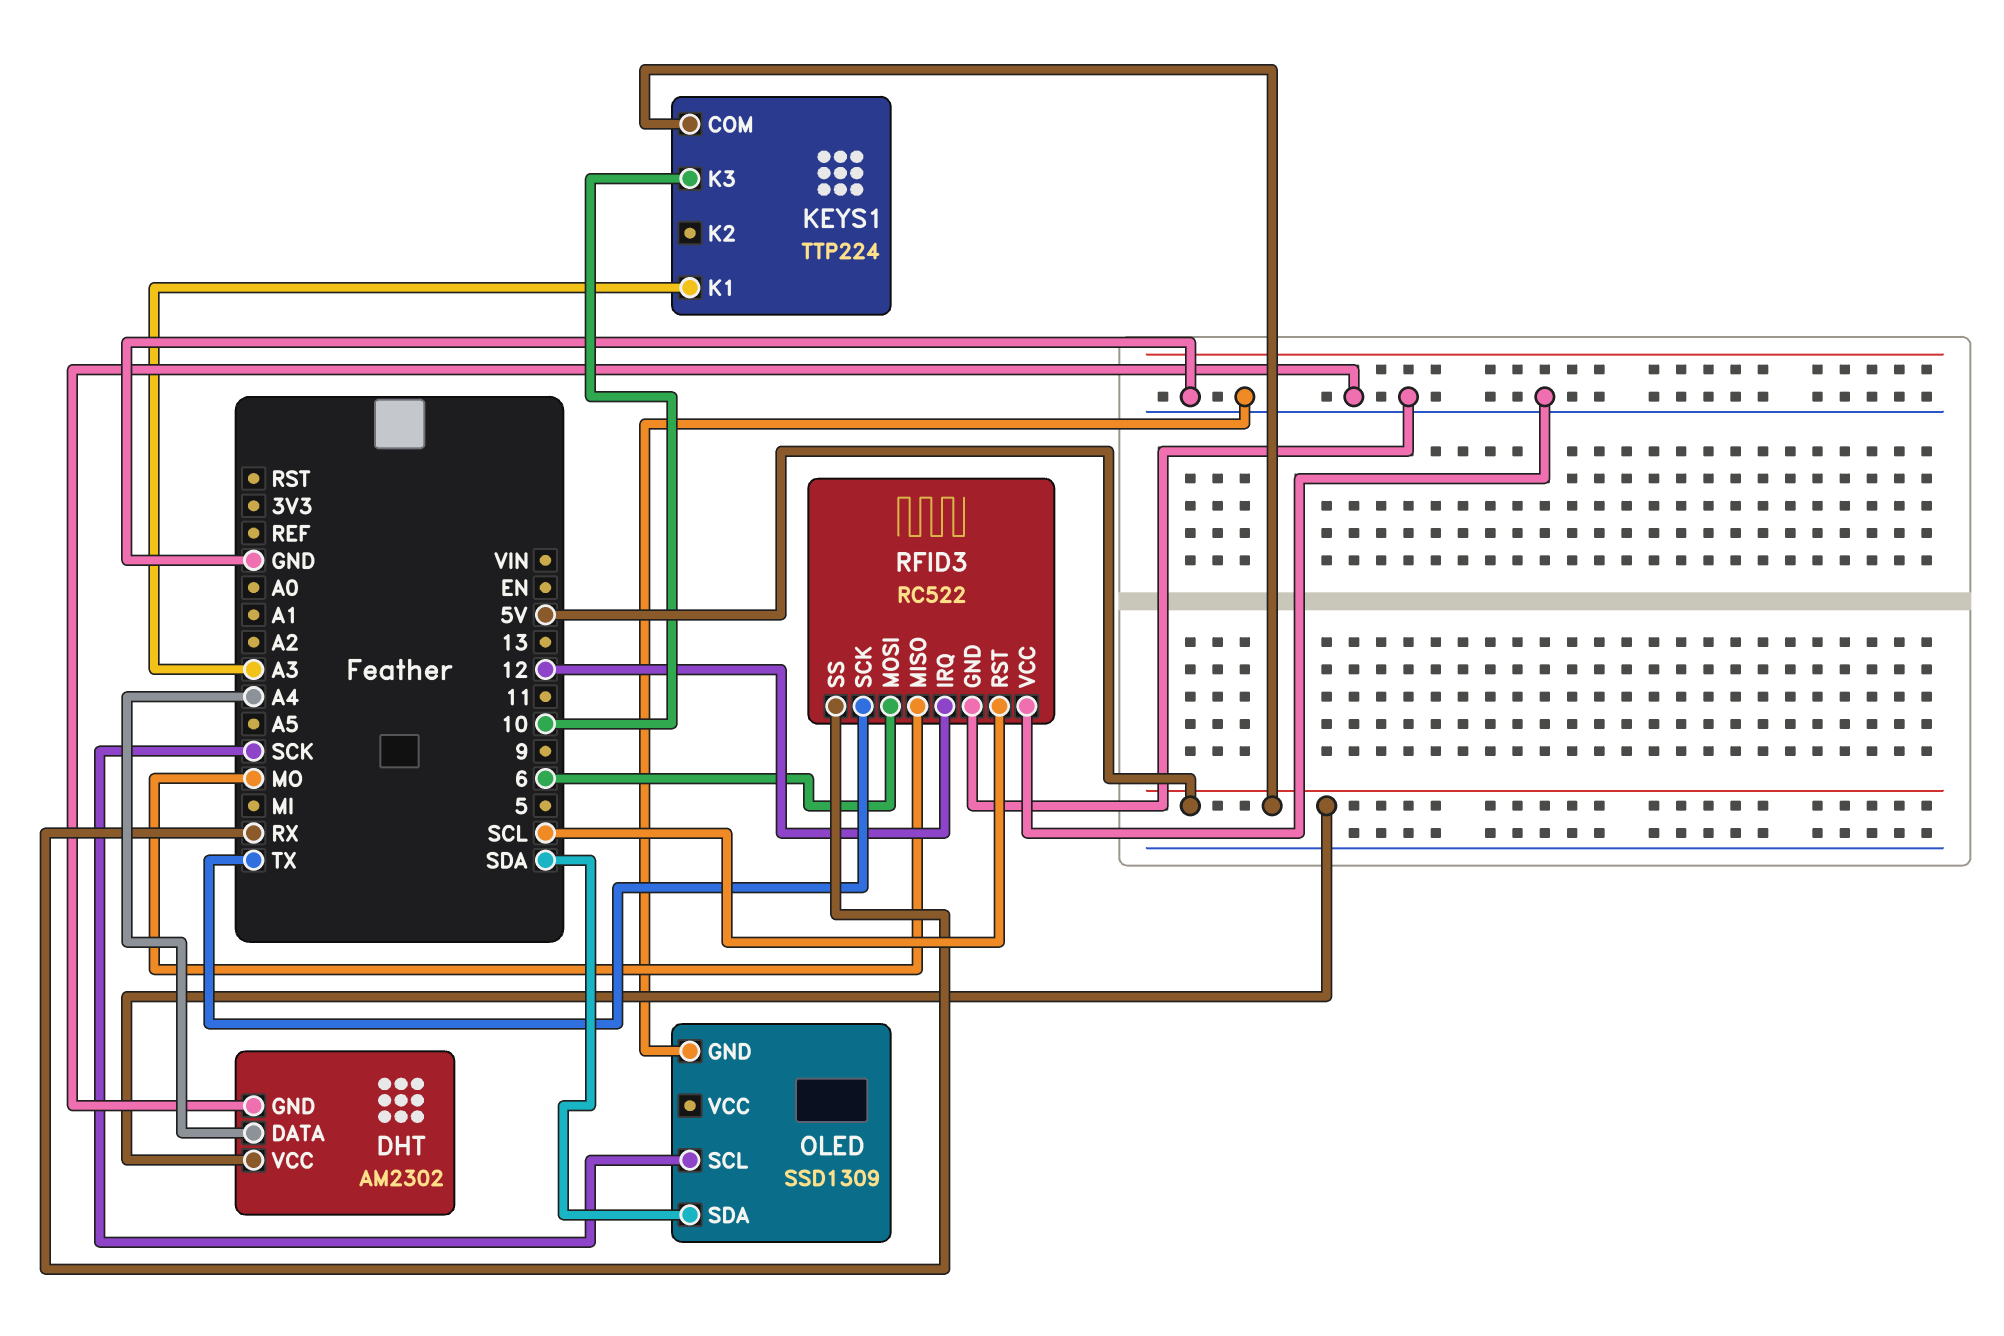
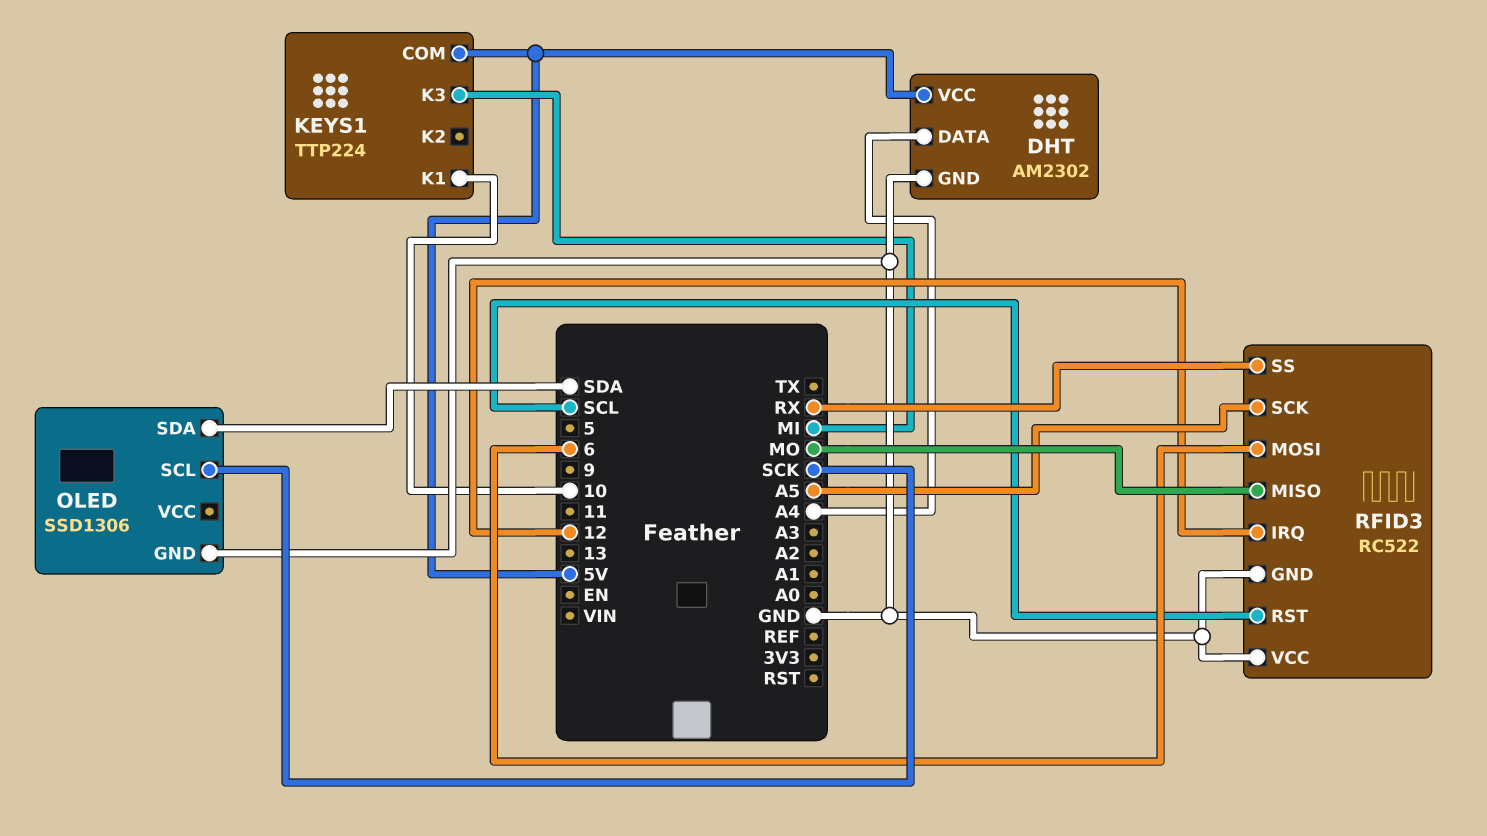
KEYS1 pin K1: A3 -> 10
KEYS1 pin K3: 10 -> MI
OLED: SSD1309 -> SSD1306
RFID3 pin SCK: TX -> A5

